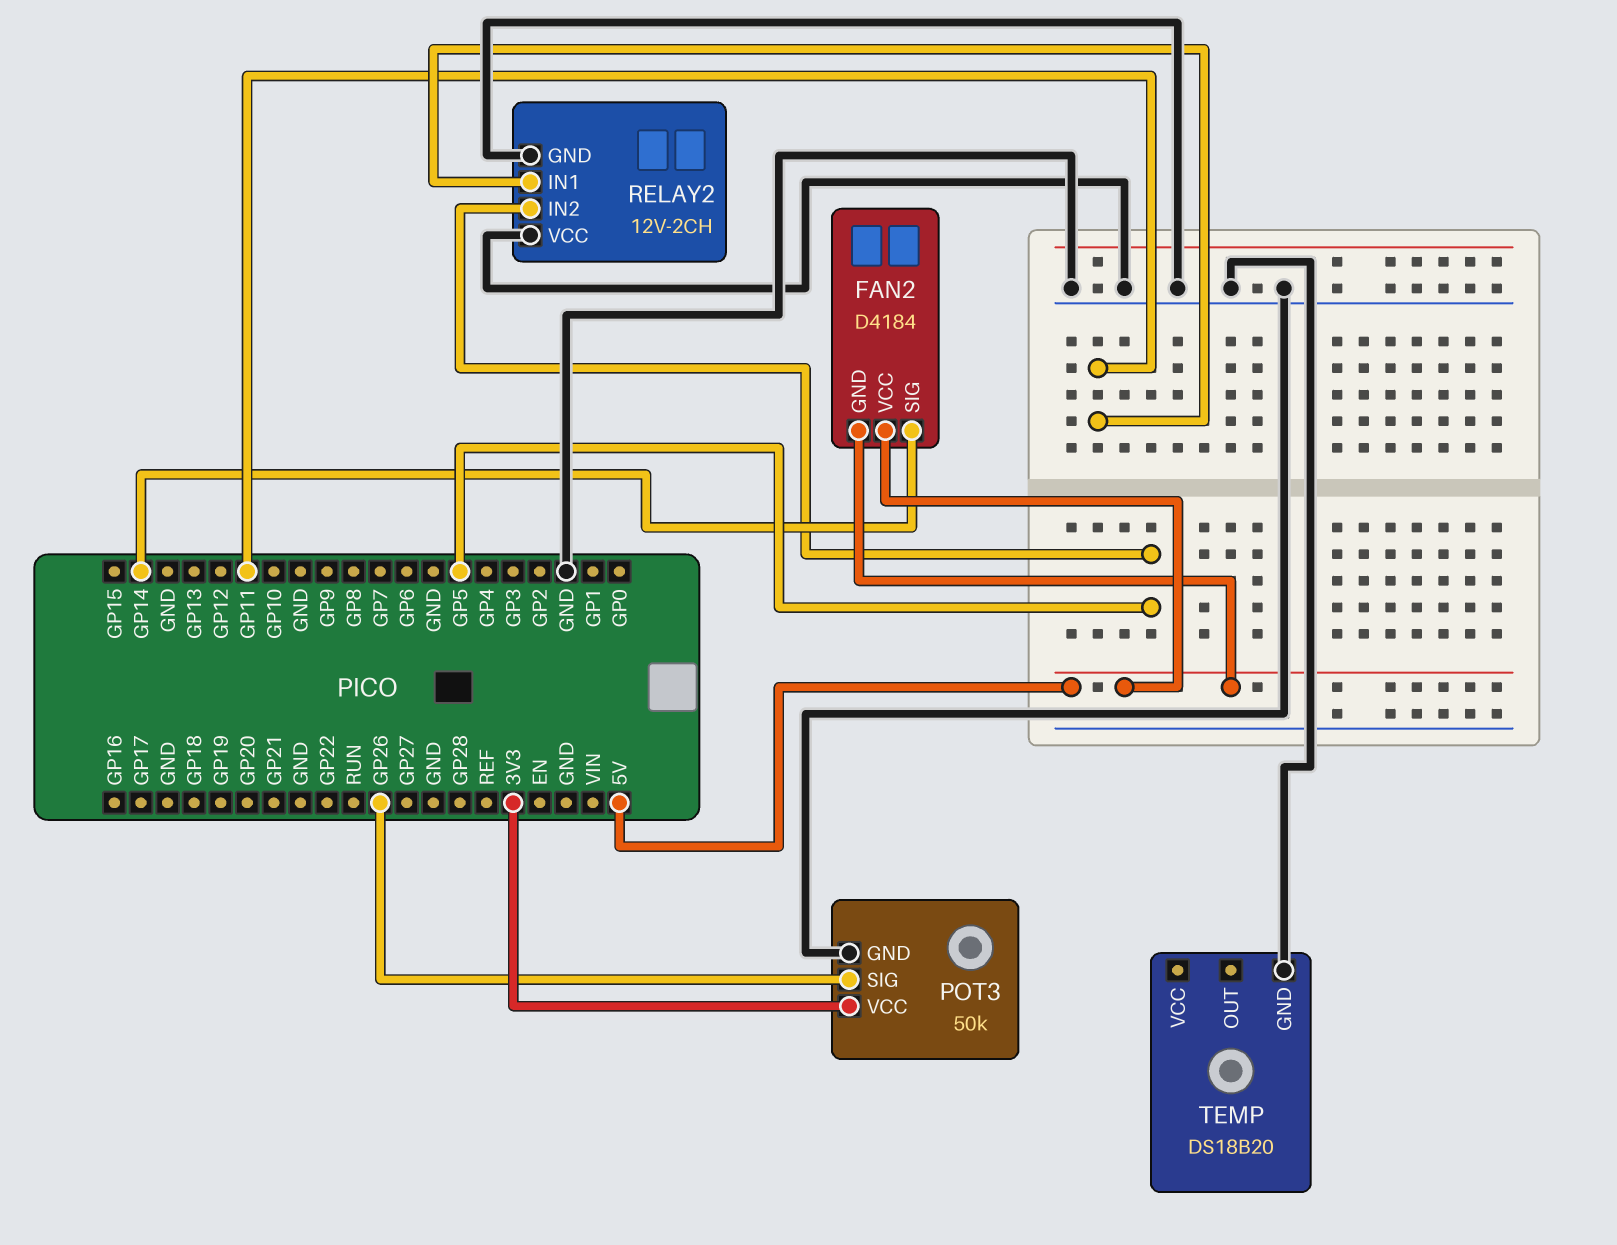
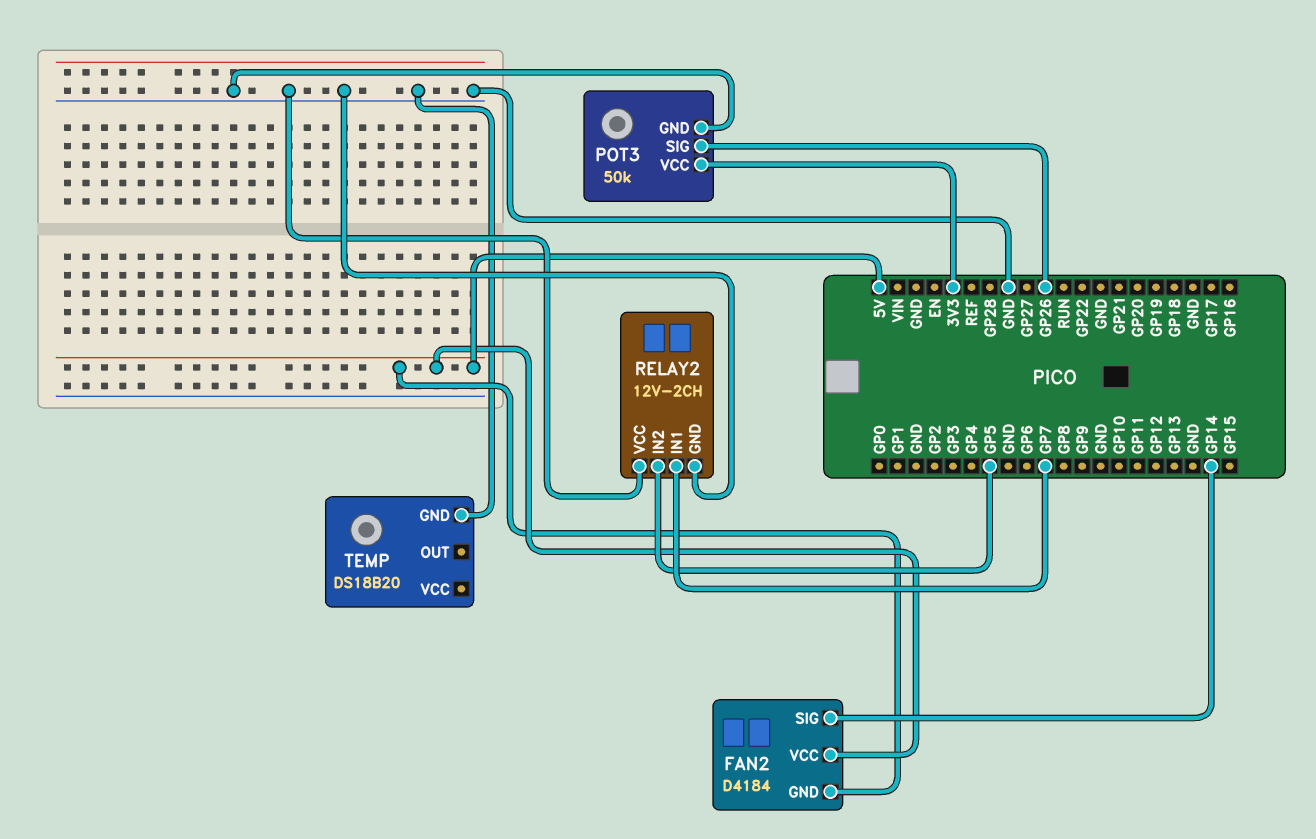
RELAY2 pin IN1: GP11 -> GP7

